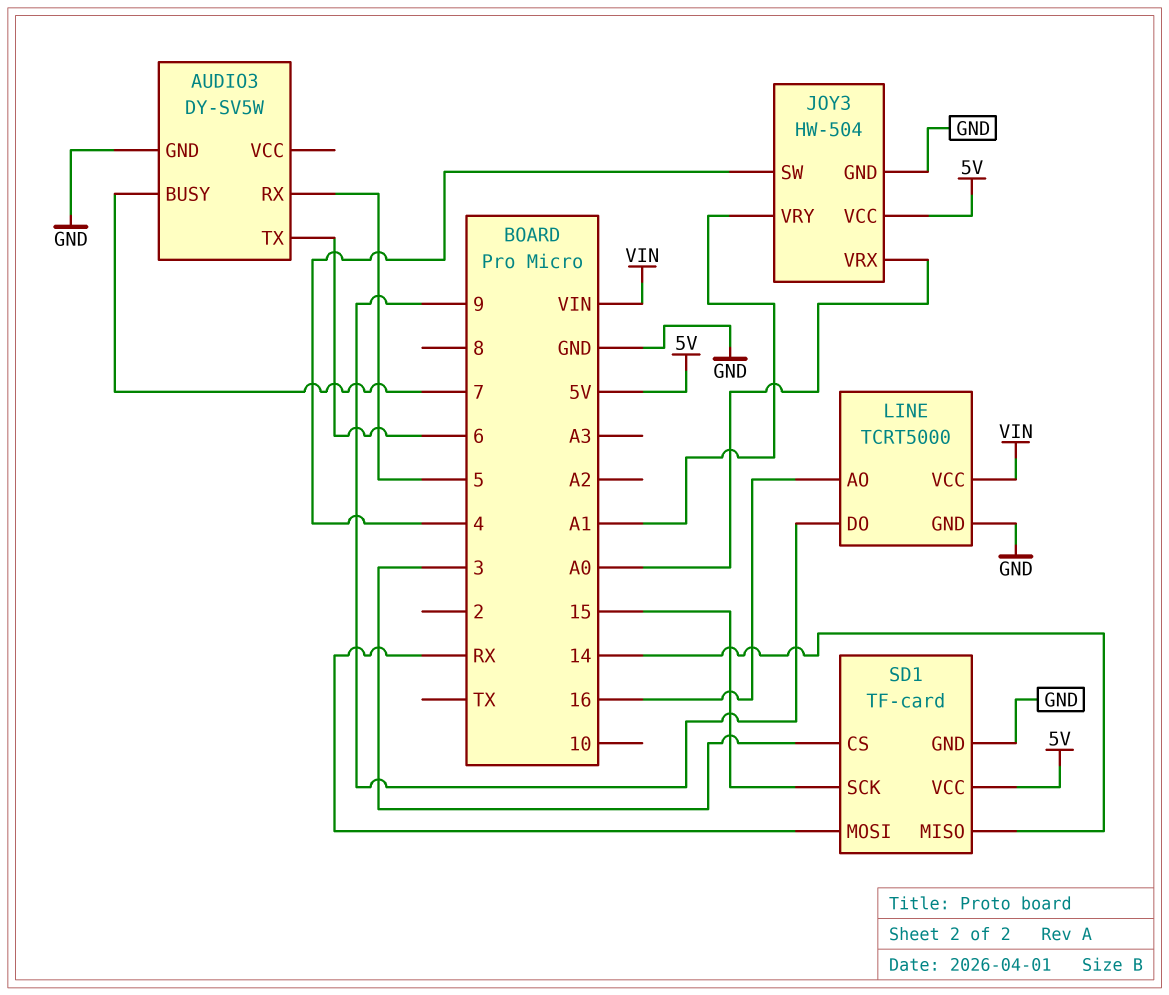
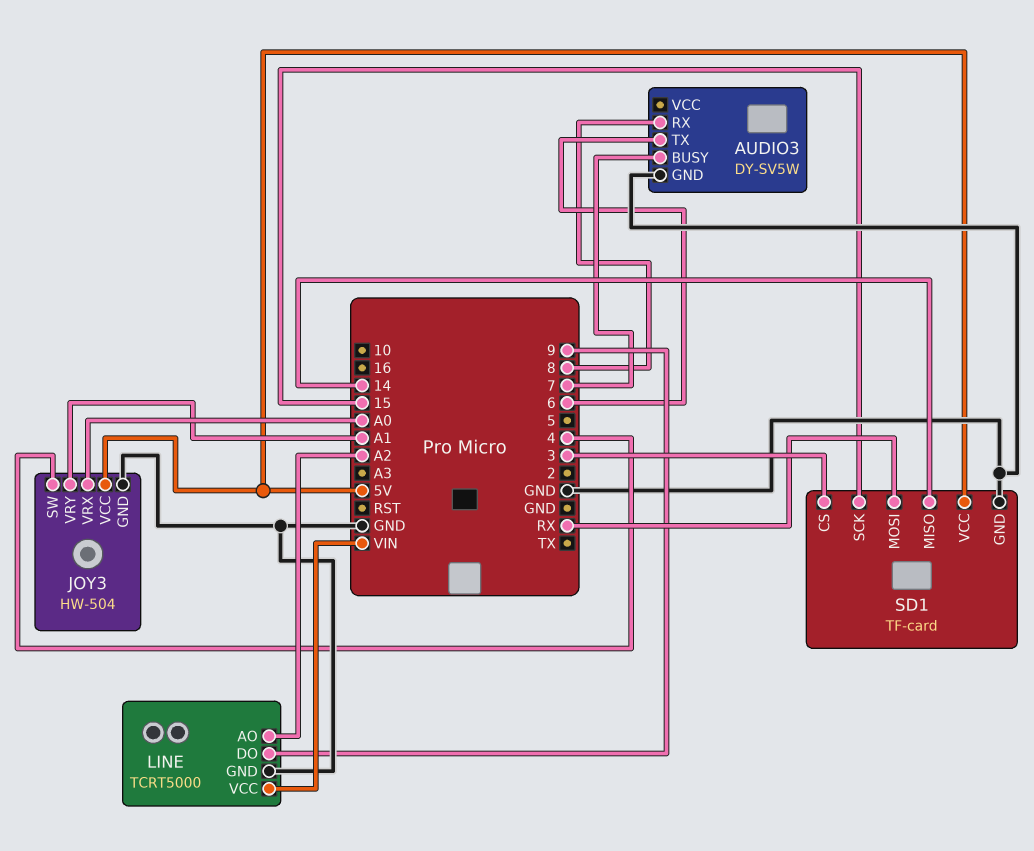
AUDIO3 pin RX: 5 -> 8
LINE pin AO: 16 -> A2

